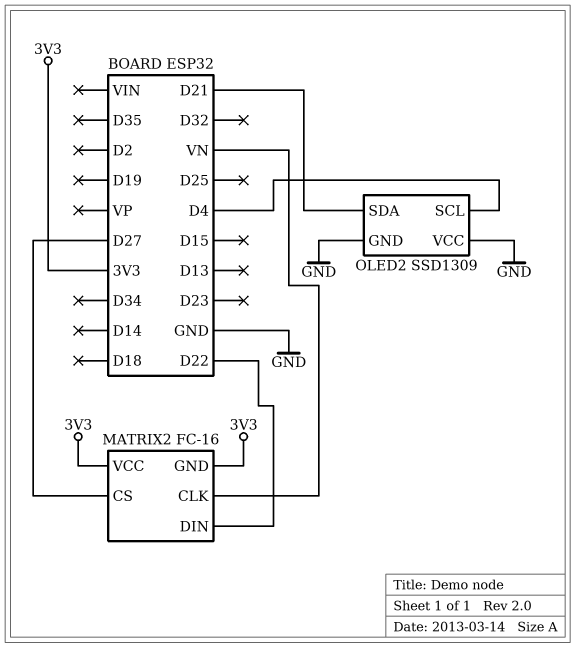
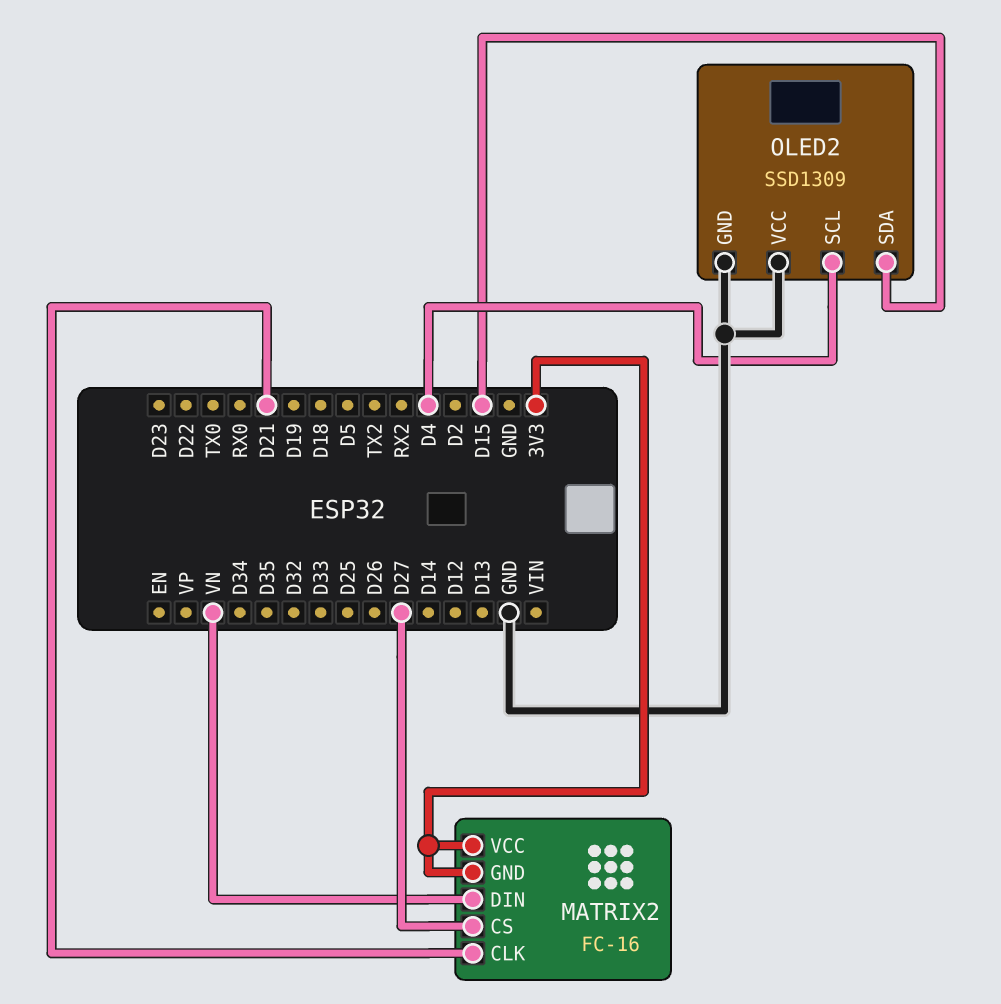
MATRIX2 pin CLK: VN -> D21
MATRIX2 pin DIN: D22 -> VN
OLED2 pin SDA: D21 -> D15

